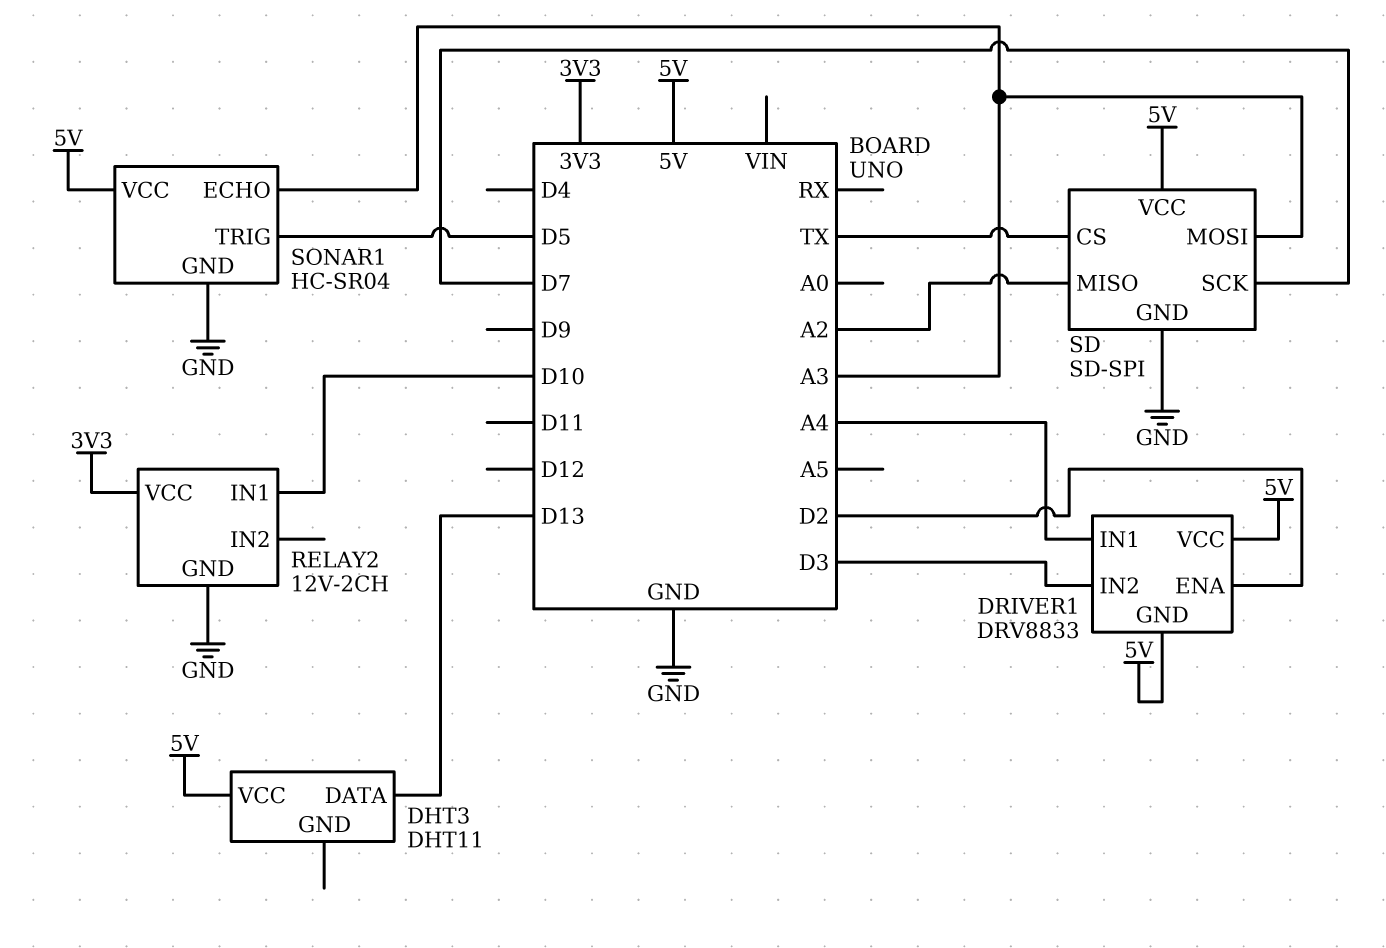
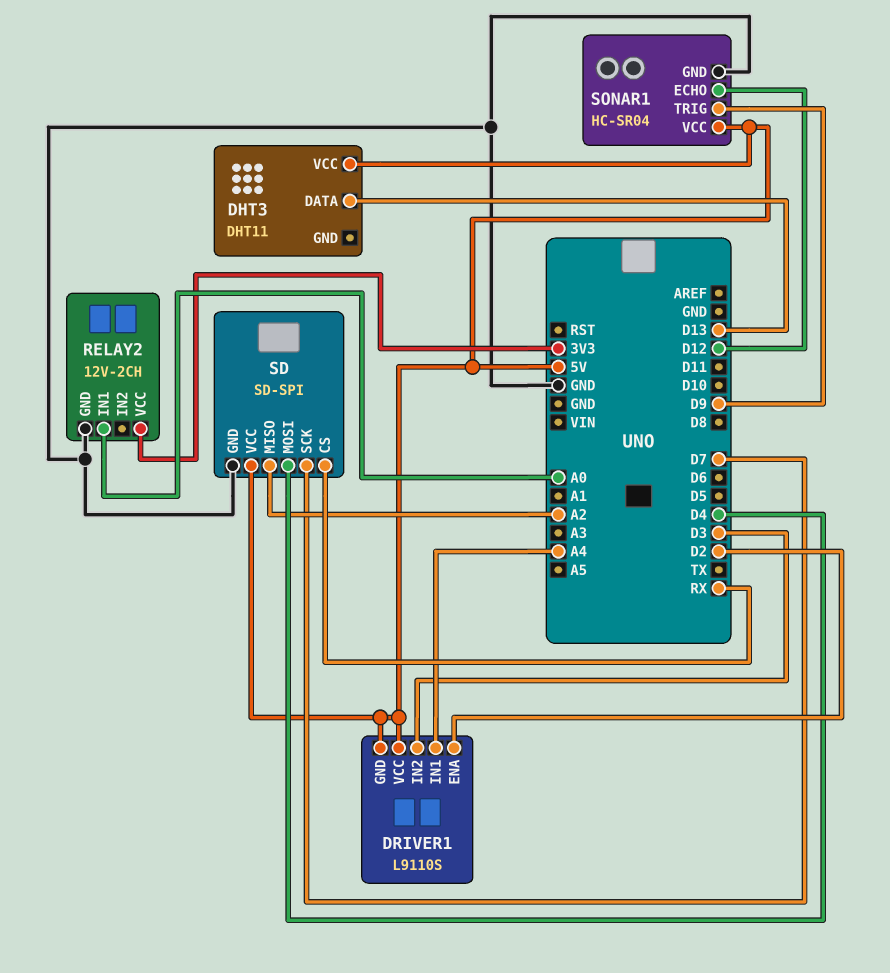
DRIVER1: DRV8833 -> L9110S
RELAY2 pin IN1: D10 -> A0
SD pin CS: TX -> RX
SD pin MOSI: A3 -> D4
SONAR1 pin ECHO: A3 -> D12
SONAR1 pin TRIG: D5 -> D9

